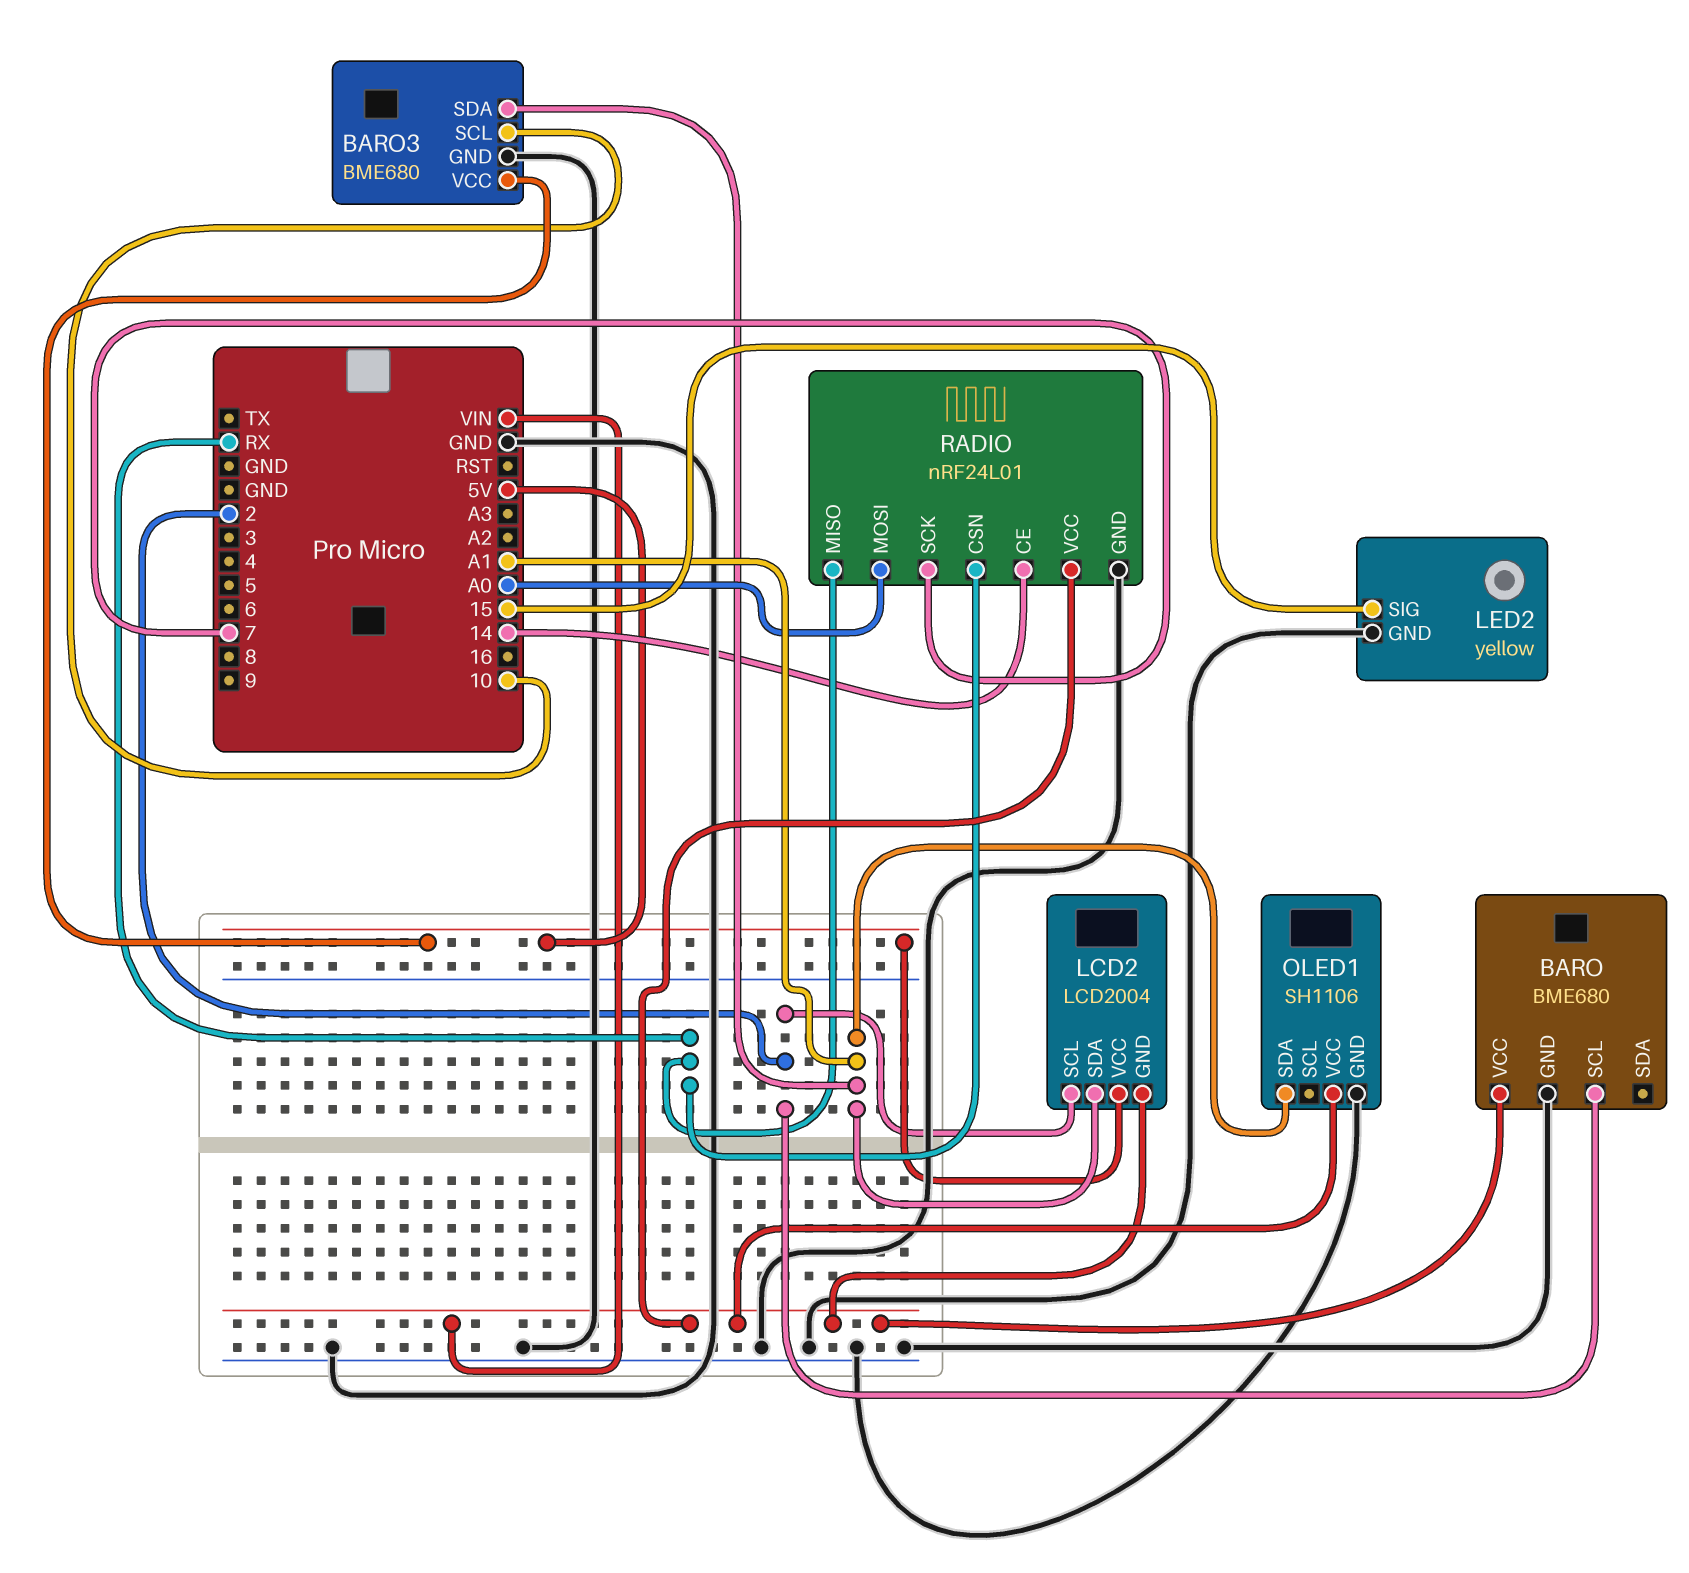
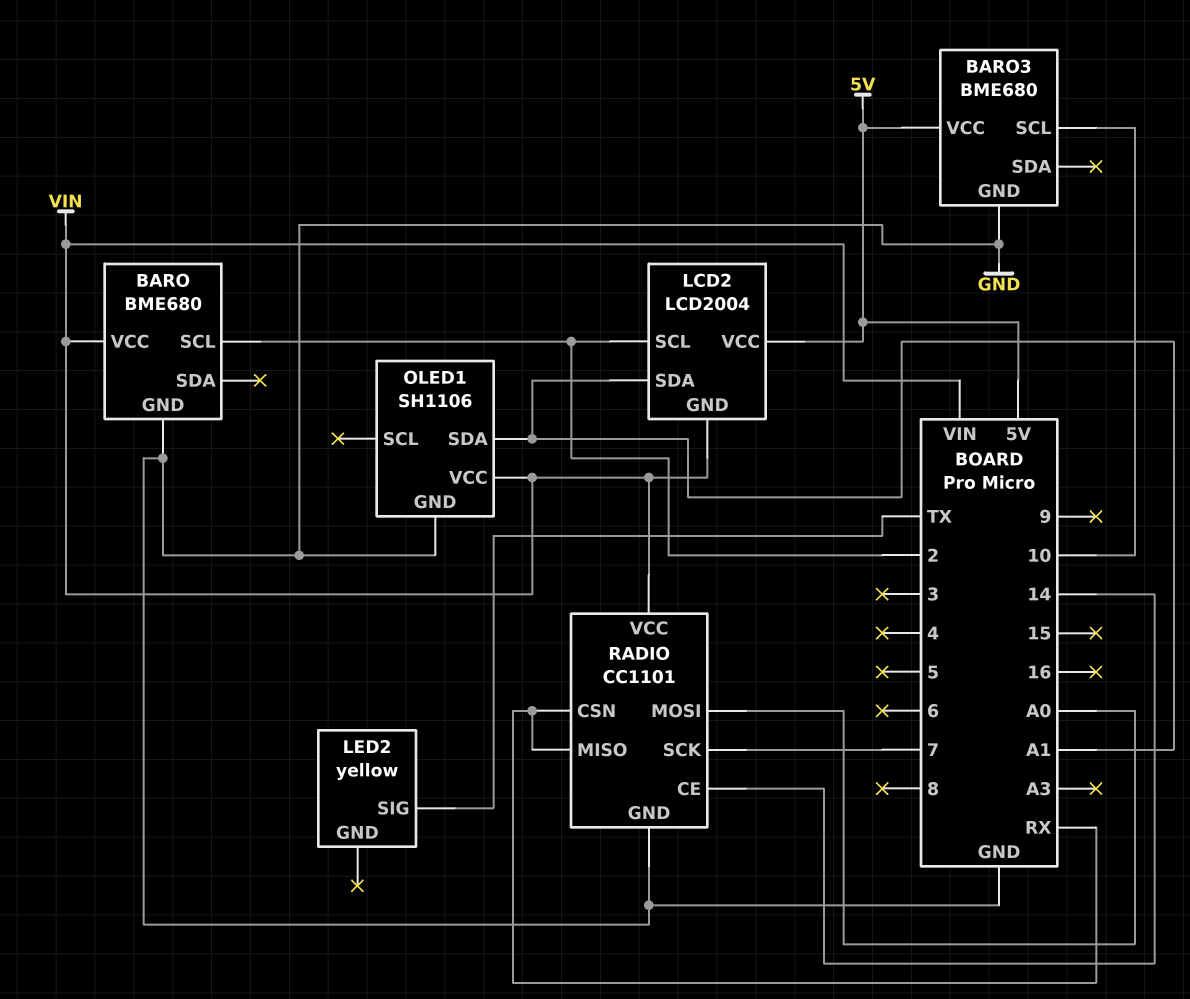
BARO3 pin SDA: A1 -> none
LED2 pin GND: GND -> none
LED2 pin SIG: 15 -> TX
RADIO: nRF24L01 -> CC1101

